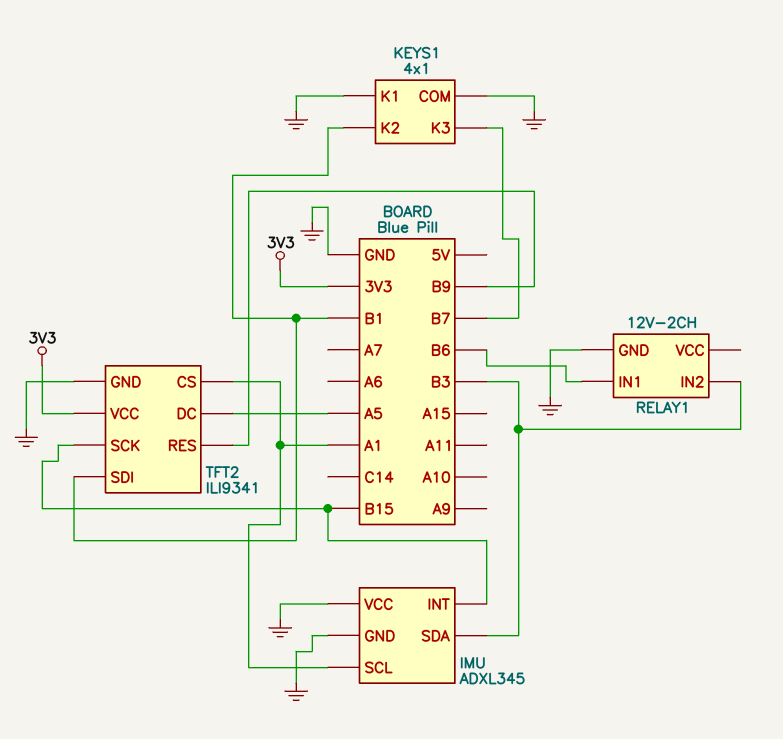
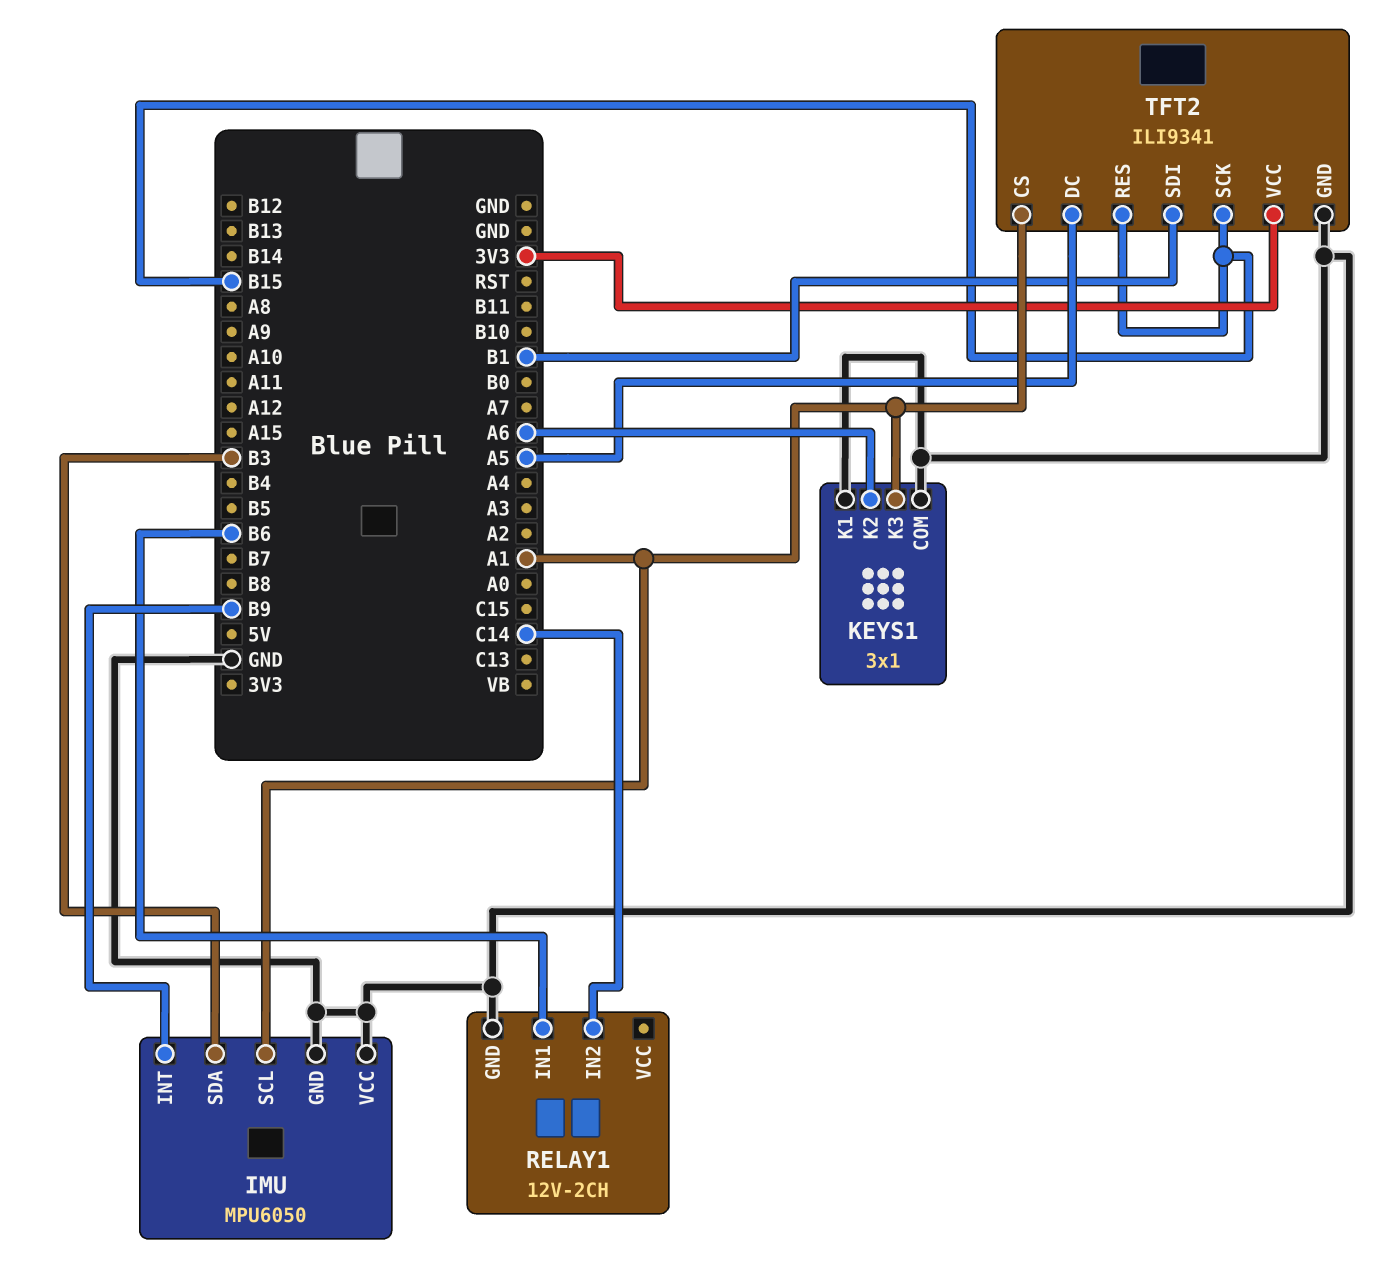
IMU: ADXL345 -> MPU6050
IMU pin INT: B15 -> B9
KEYS1: 4x1 -> 3x1
KEYS1 pin K2: B1 -> A6
KEYS1 pin K3: B7 -> A1
RELAY1 pin IN2: B3 -> C14
TFT2 pin RES: B9 -> B15

